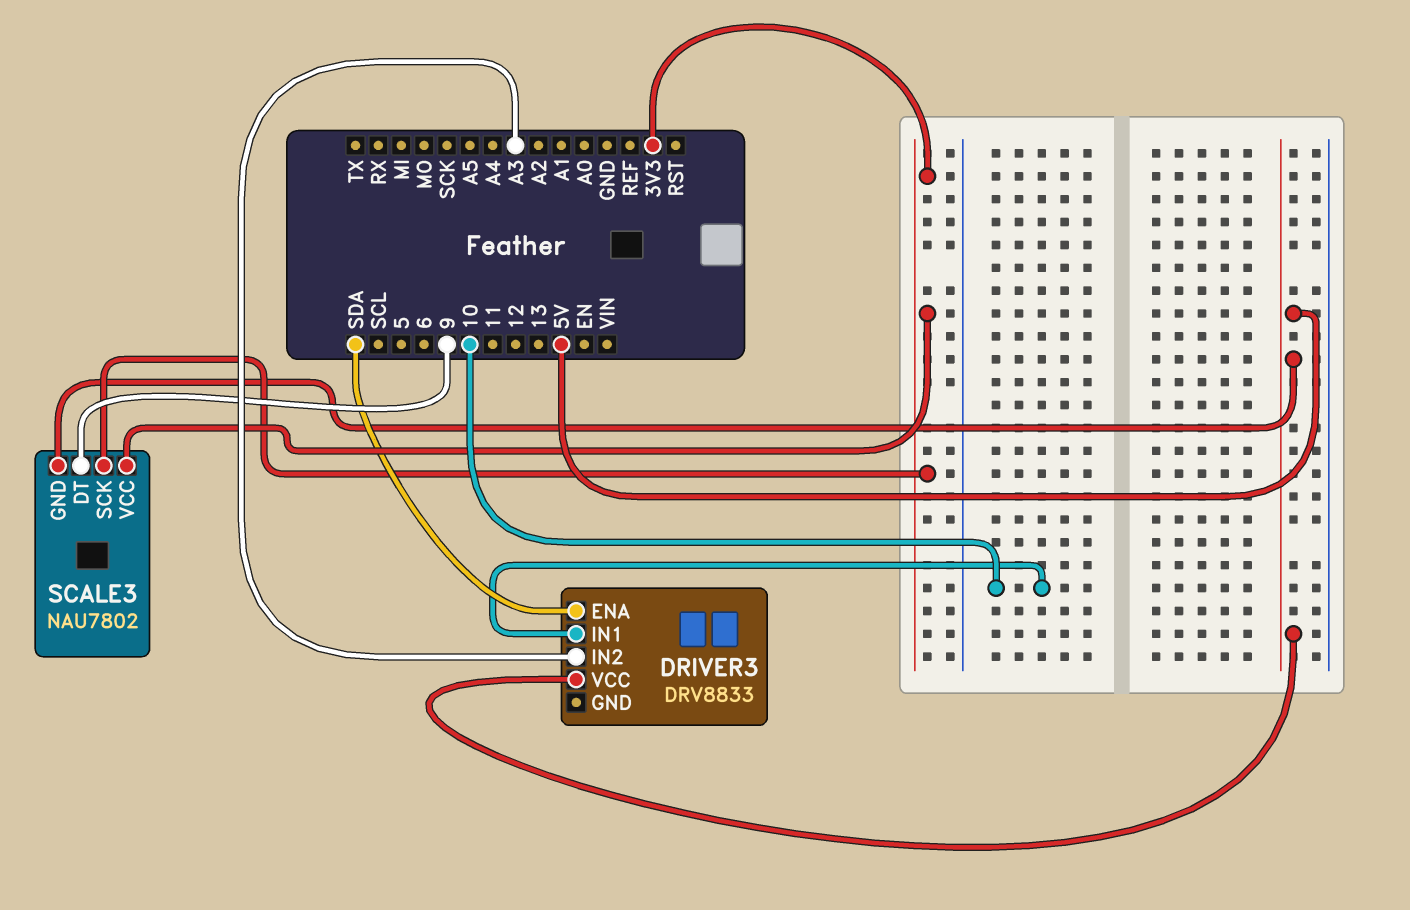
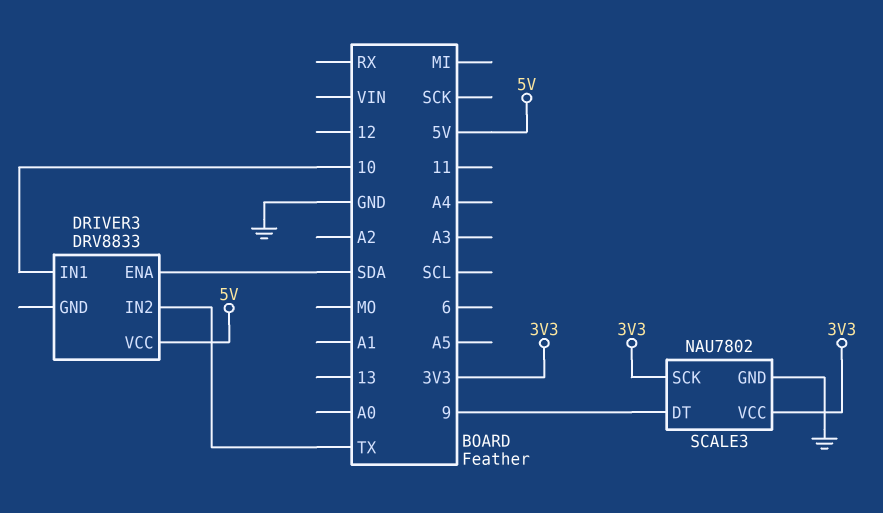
DRIVER3 pin IN2: A3 -> TX
SCALE3 pin GND: 5V -> GND

